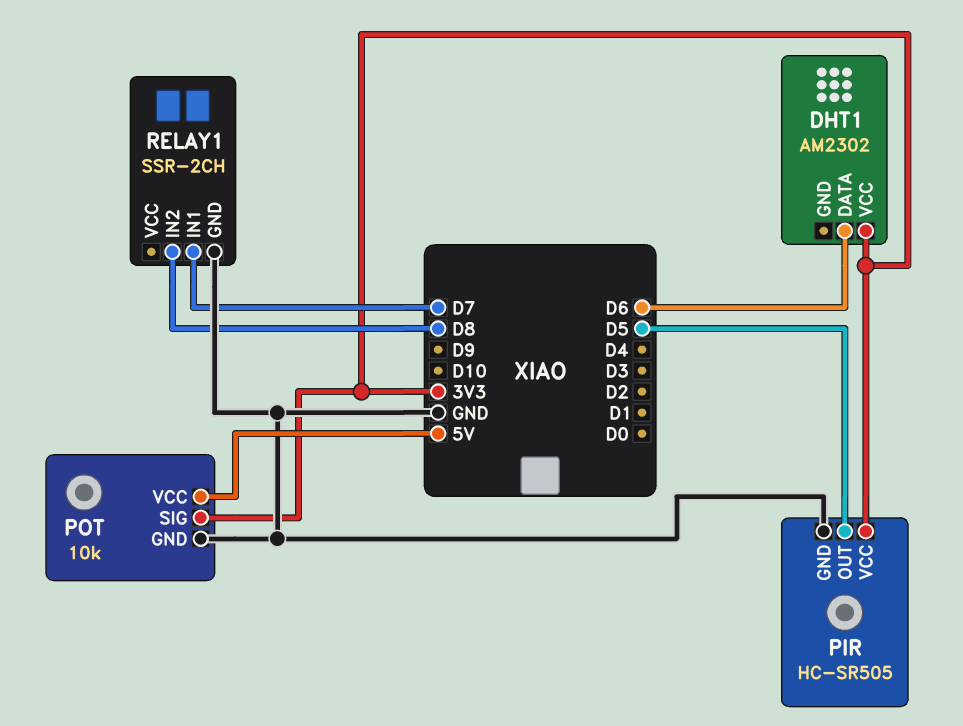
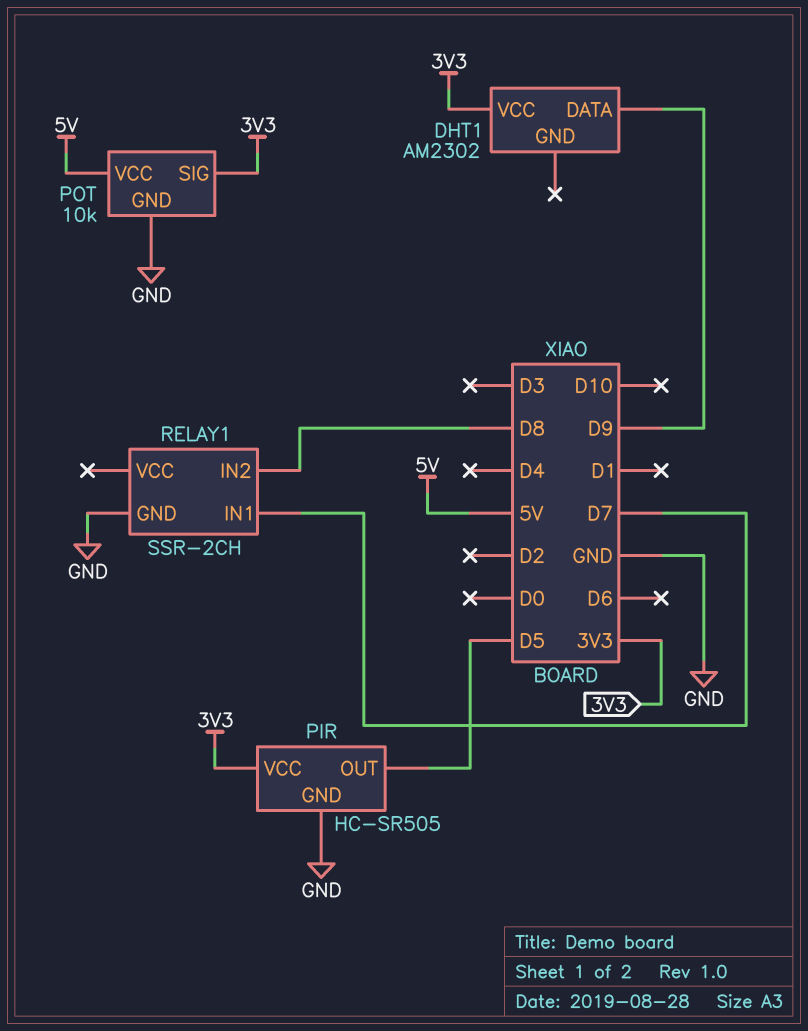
DHT1 pin DATA: D6 -> D9

